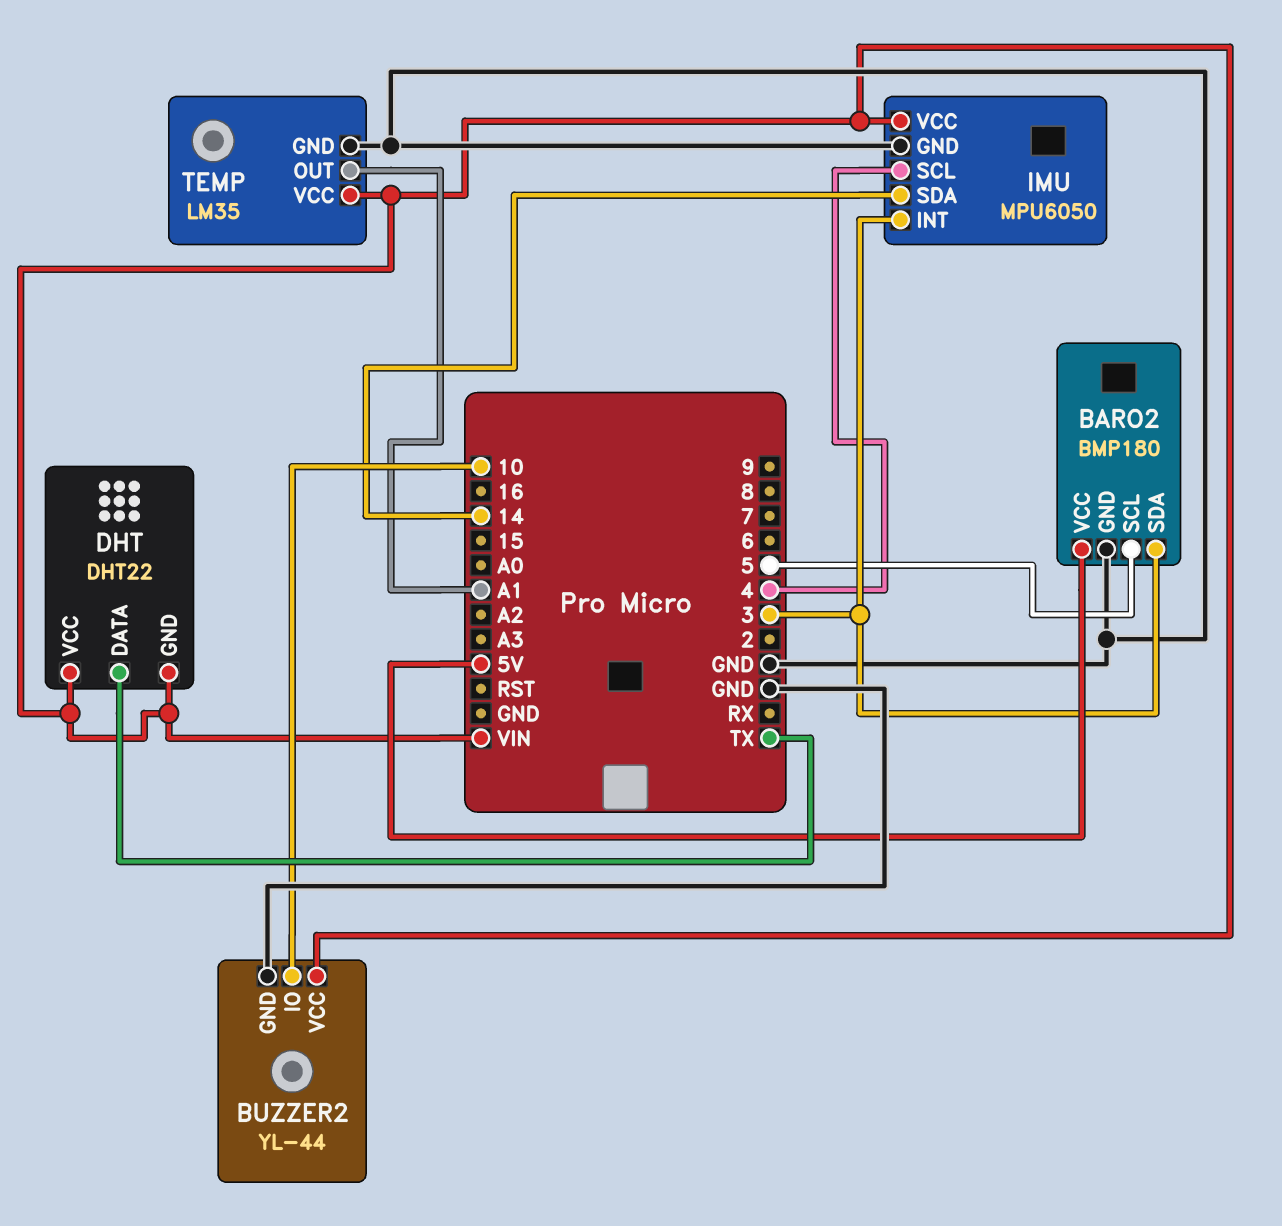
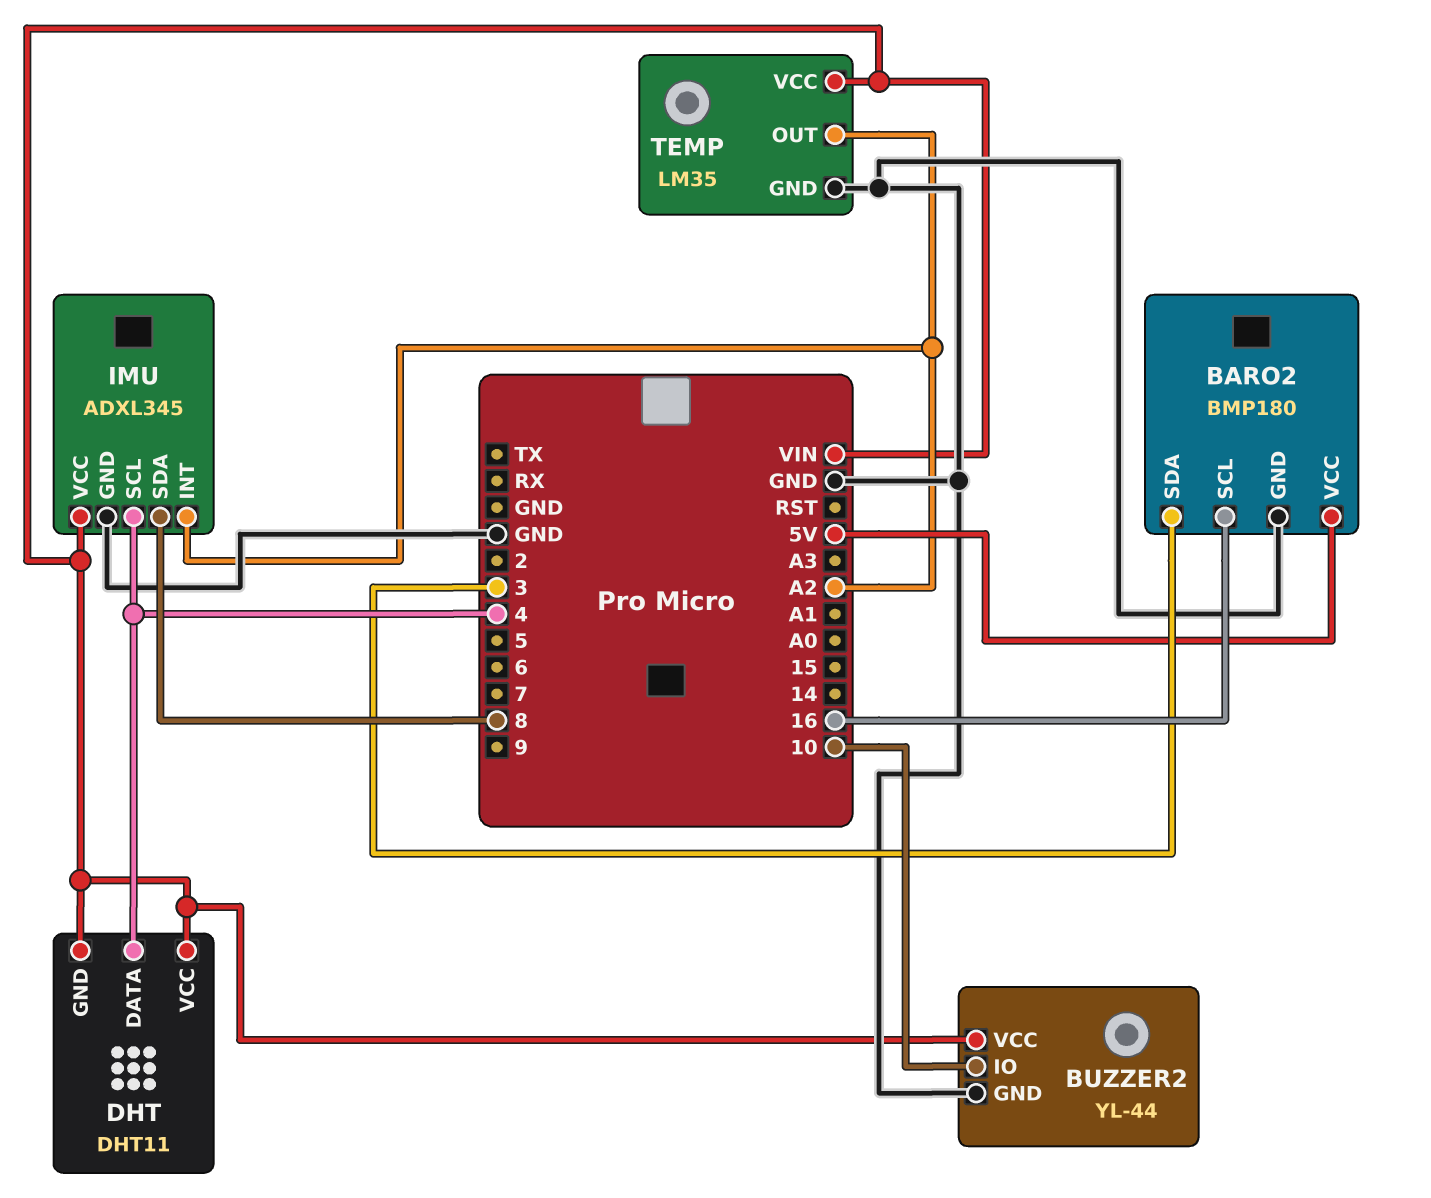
BARO2 pin SCL: 5 -> 16
DHT: DHT22 -> DHT11
DHT pin DATA: TX -> 4
IMU: MPU6050 -> ADXL345
IMU pin INT: 3 -> A2
IMU pin SDA: 14 -> 8
TEMP pin OUT: A1 -> A2

